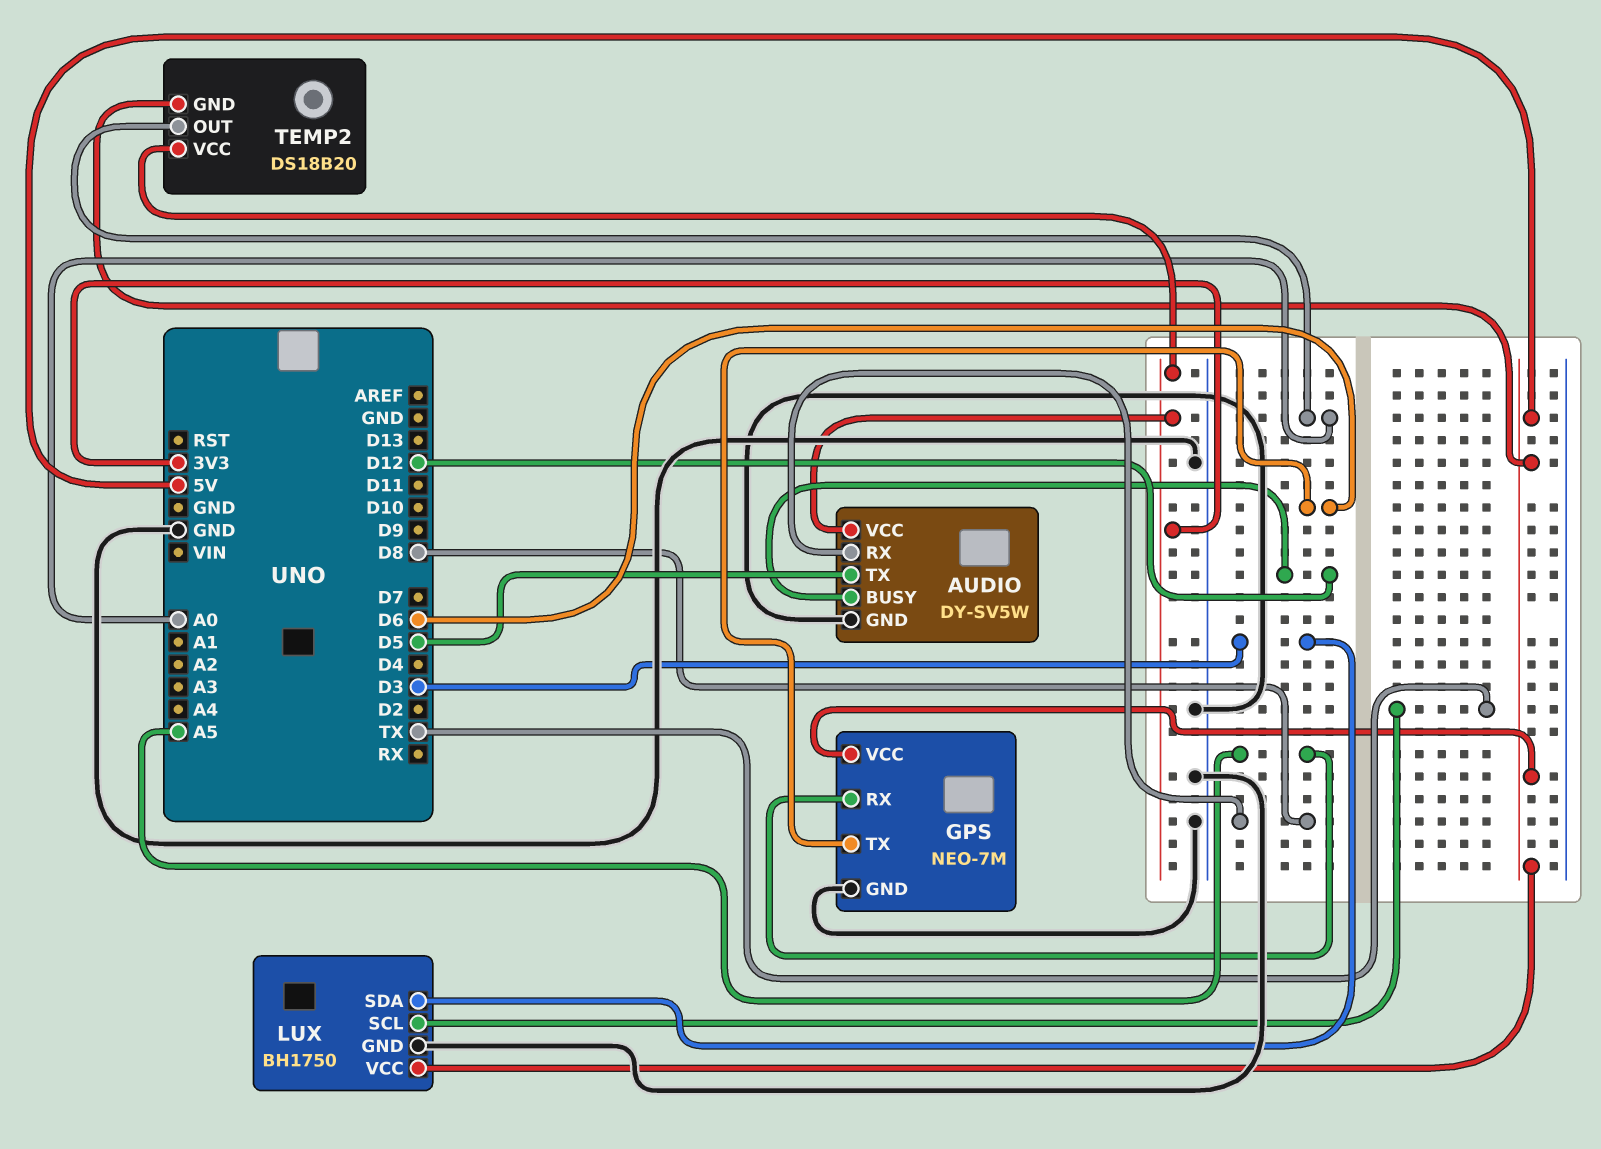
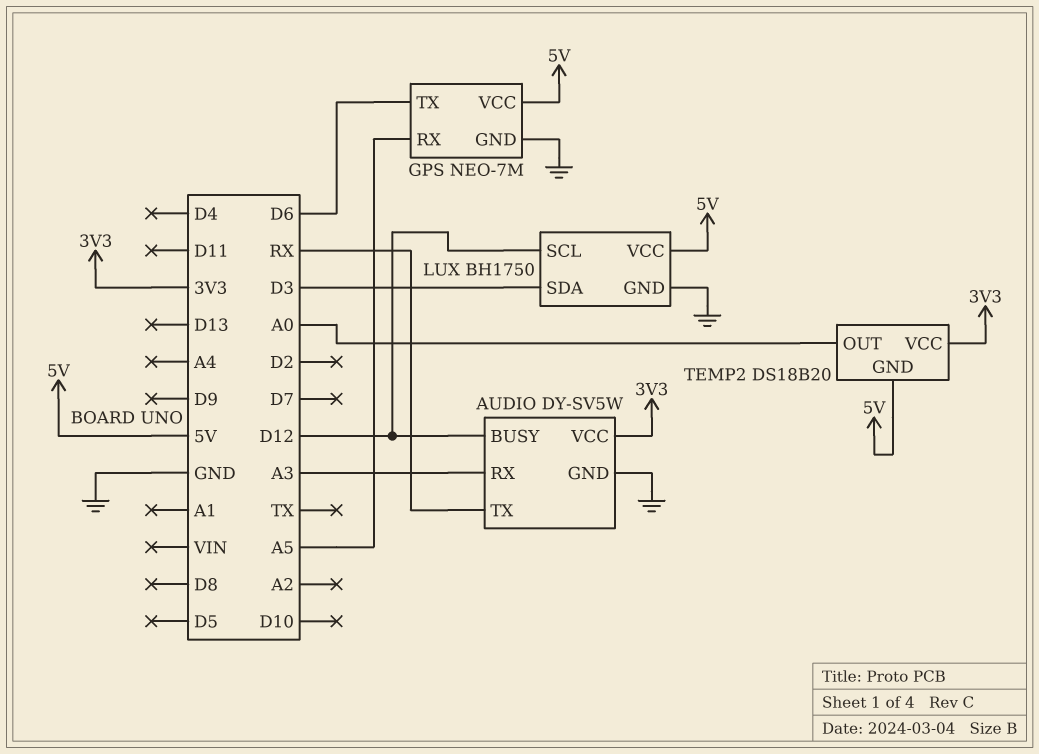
AUDIO pin RX: D8 -> A3
AUDIO pin TX: D5 -> RX
LUX pin SCL: TX -> D12

